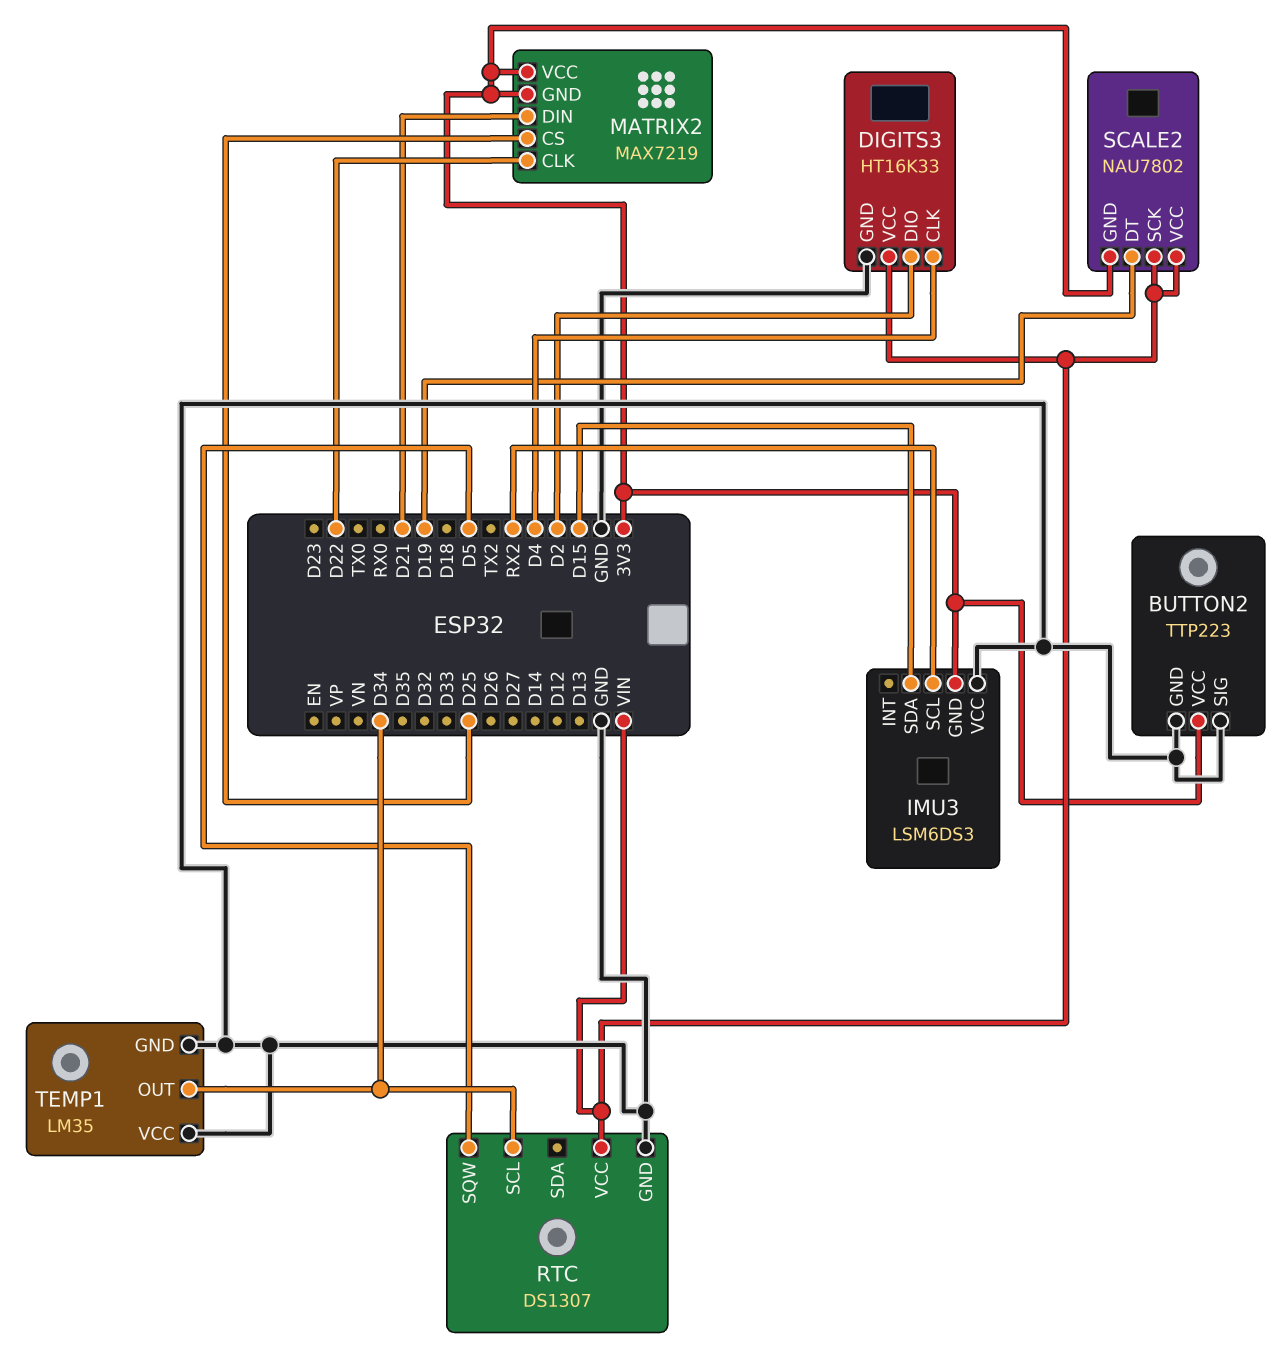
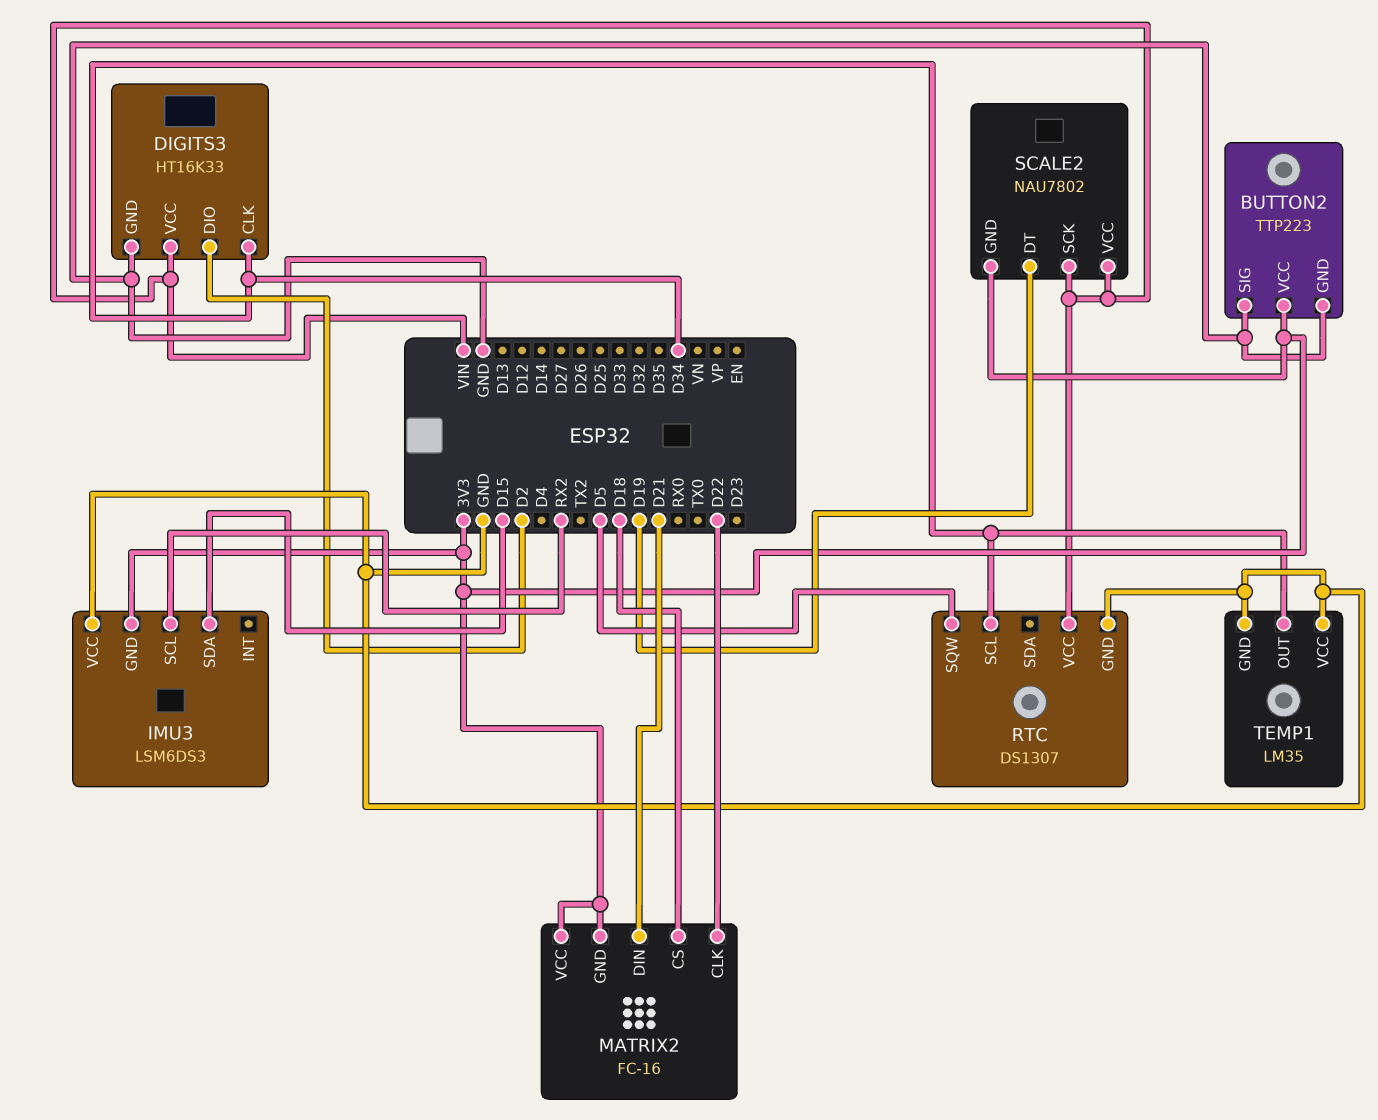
DIGITS3 pin CLK: D4 -> D34
MATRIX2: MAX7219 -> FC-16
MATRIX2 pin CS: D25 -> D18

